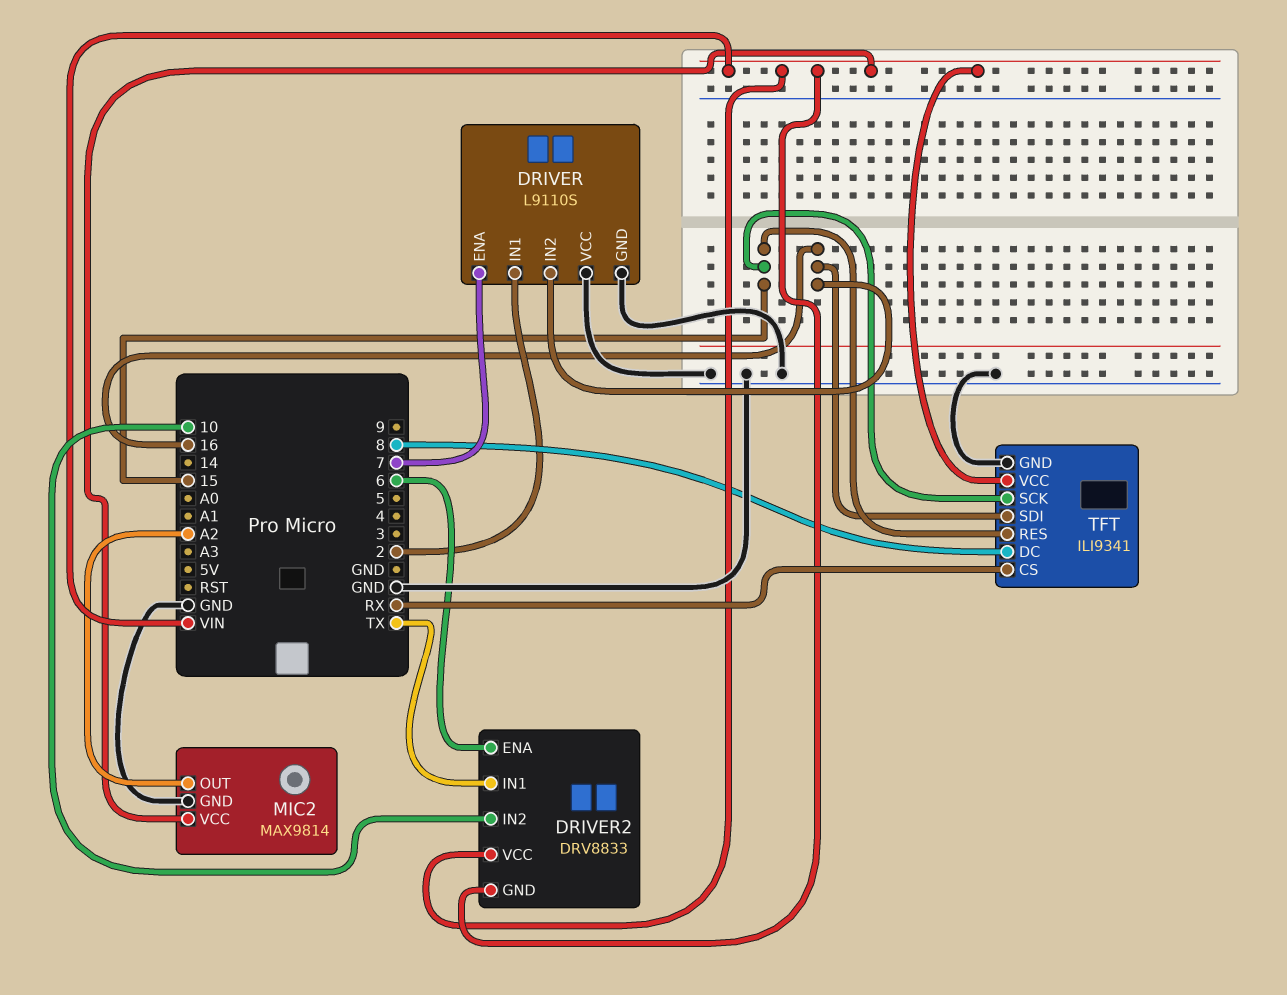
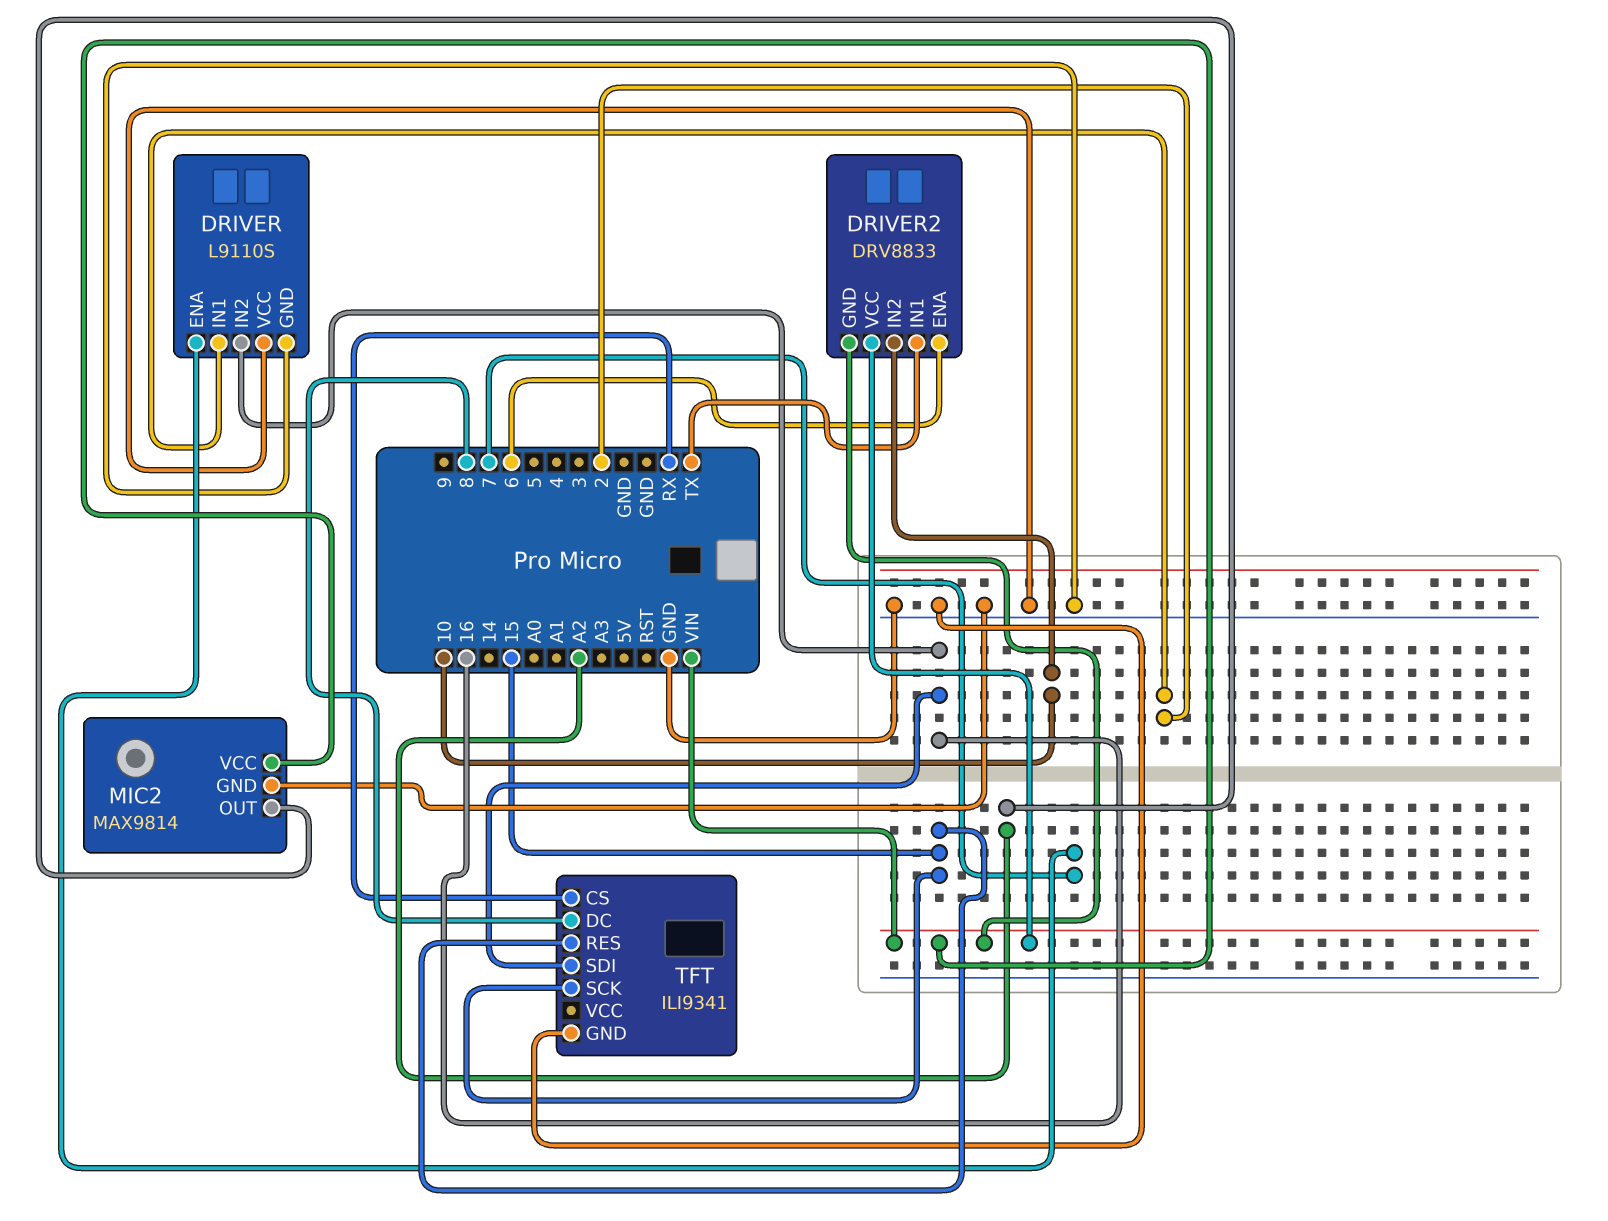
TFT pin VCC: VIN -> none

